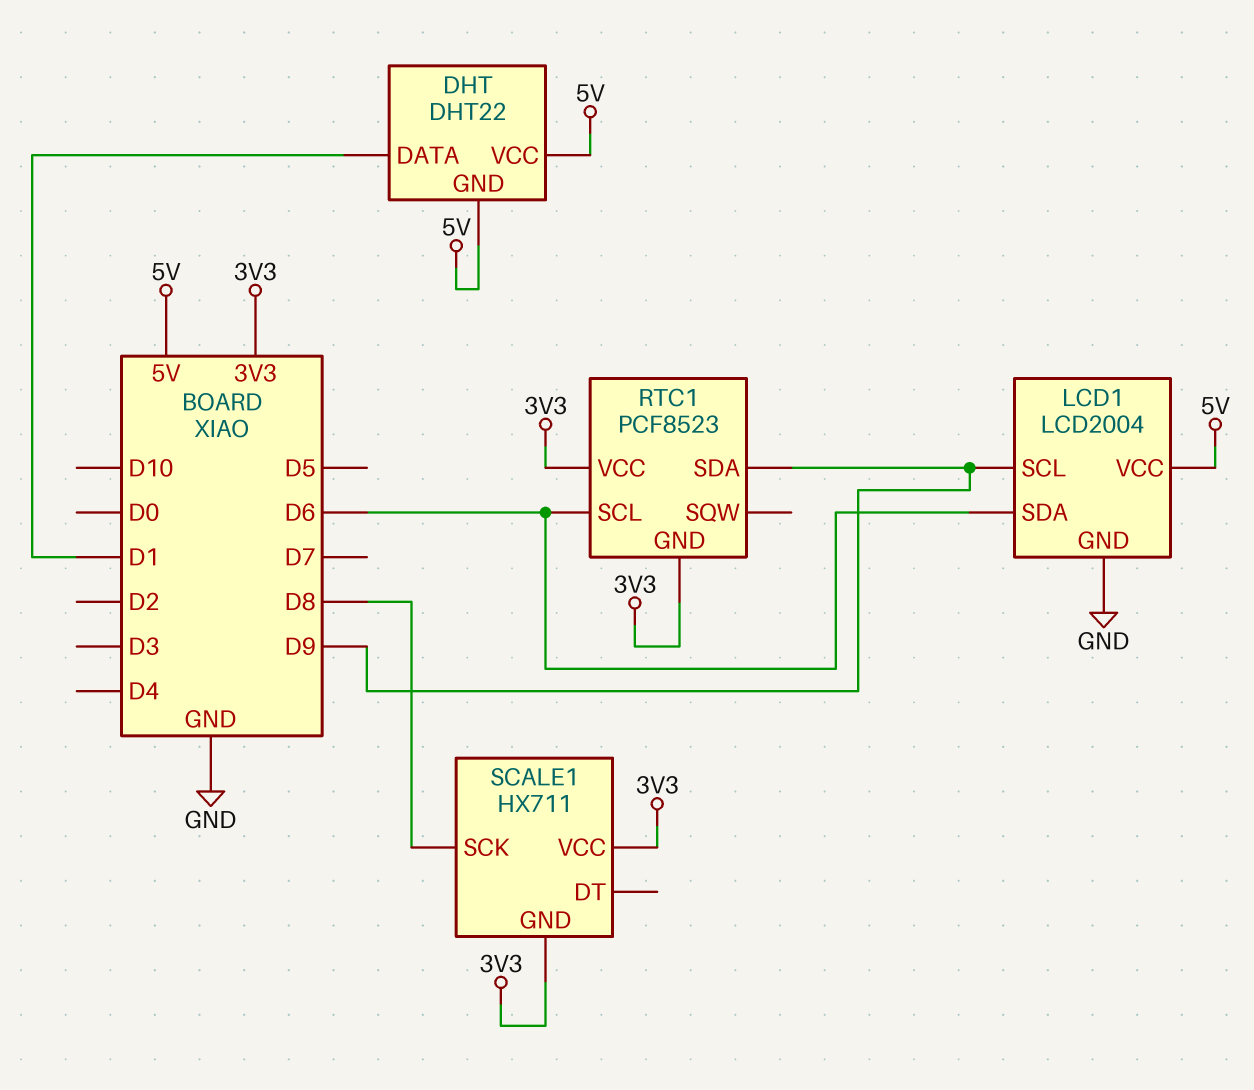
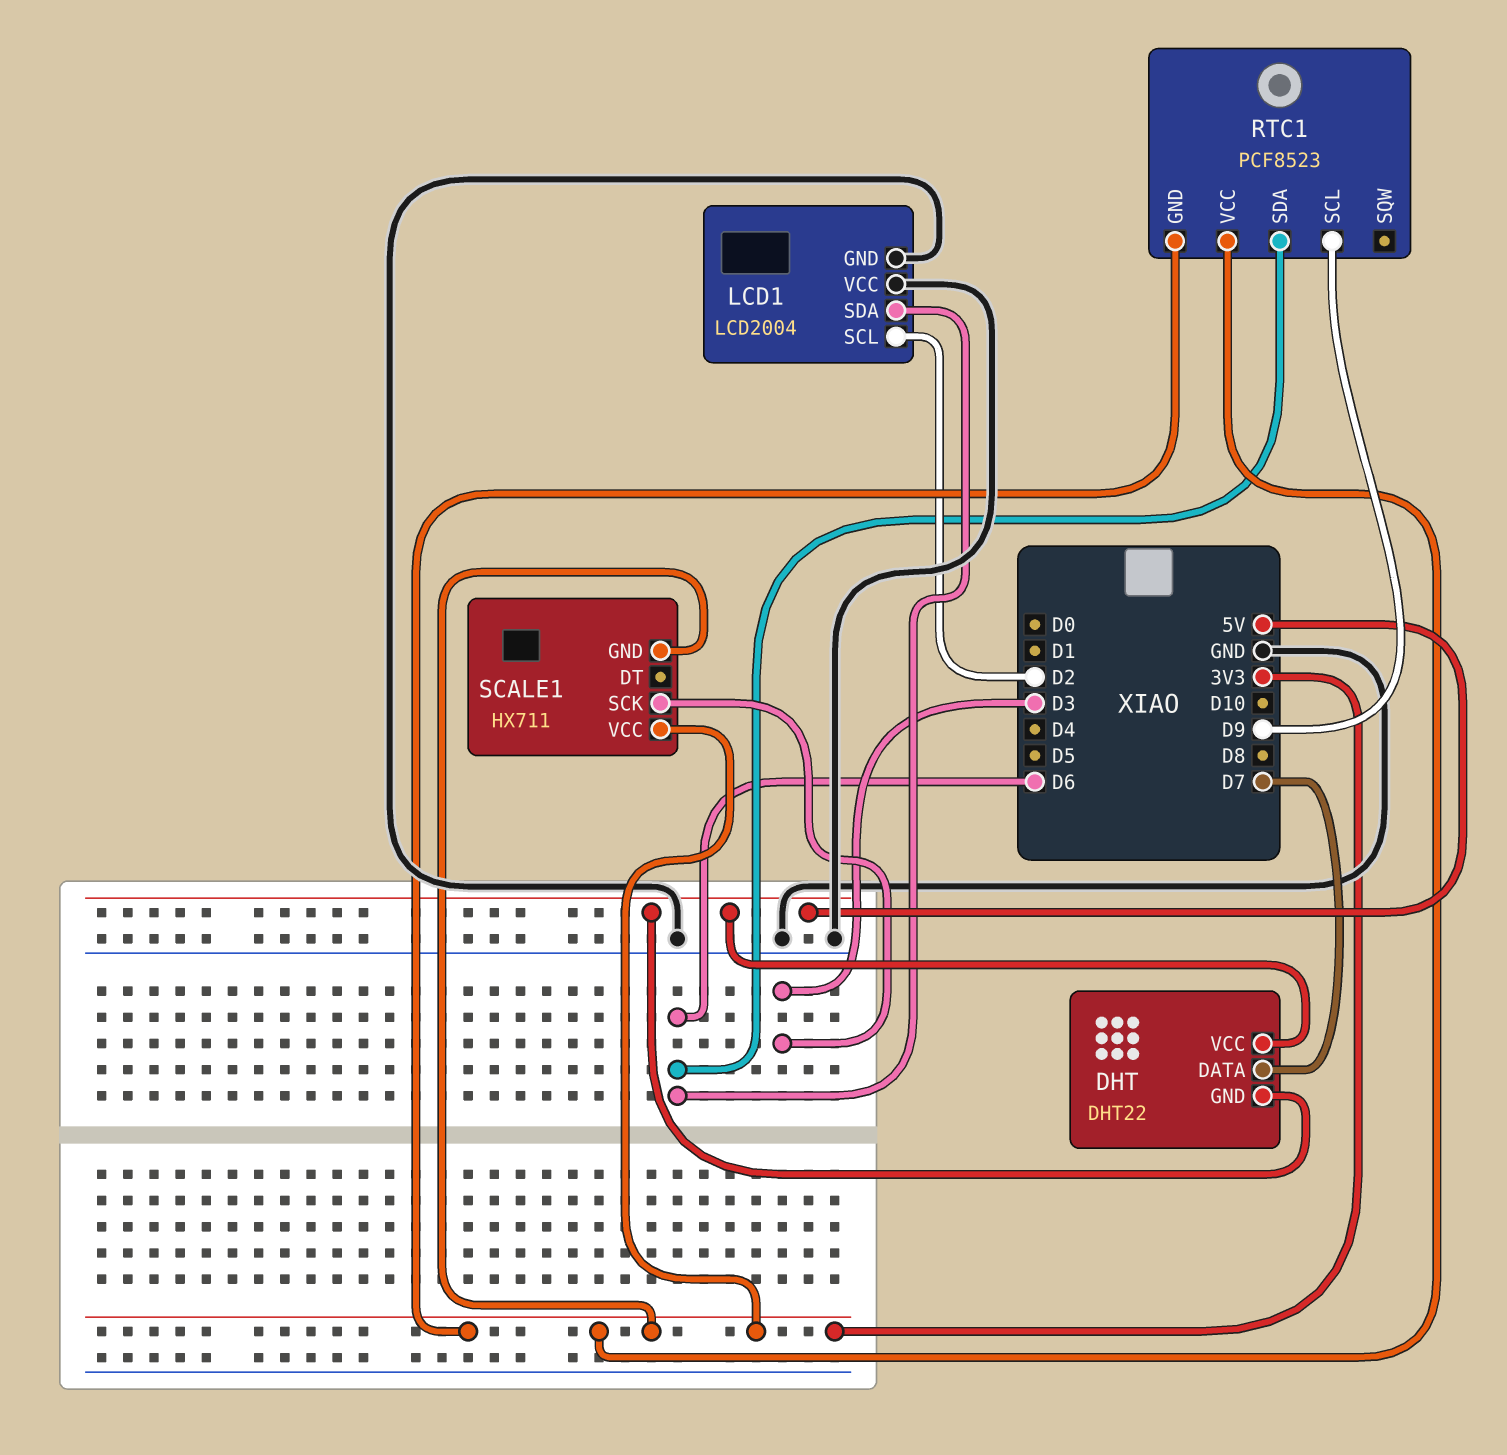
DHT pin DATA: D1 -> D7
LCD1 pin SCL: D9 -> D2
LCD1 pin VCC: 5V -> GND
RTC1 pin SCL: D6 -> D9
RTC1 pin SDA: D9 -> D6
SCALE1 pin SCK: D8 -> D3

